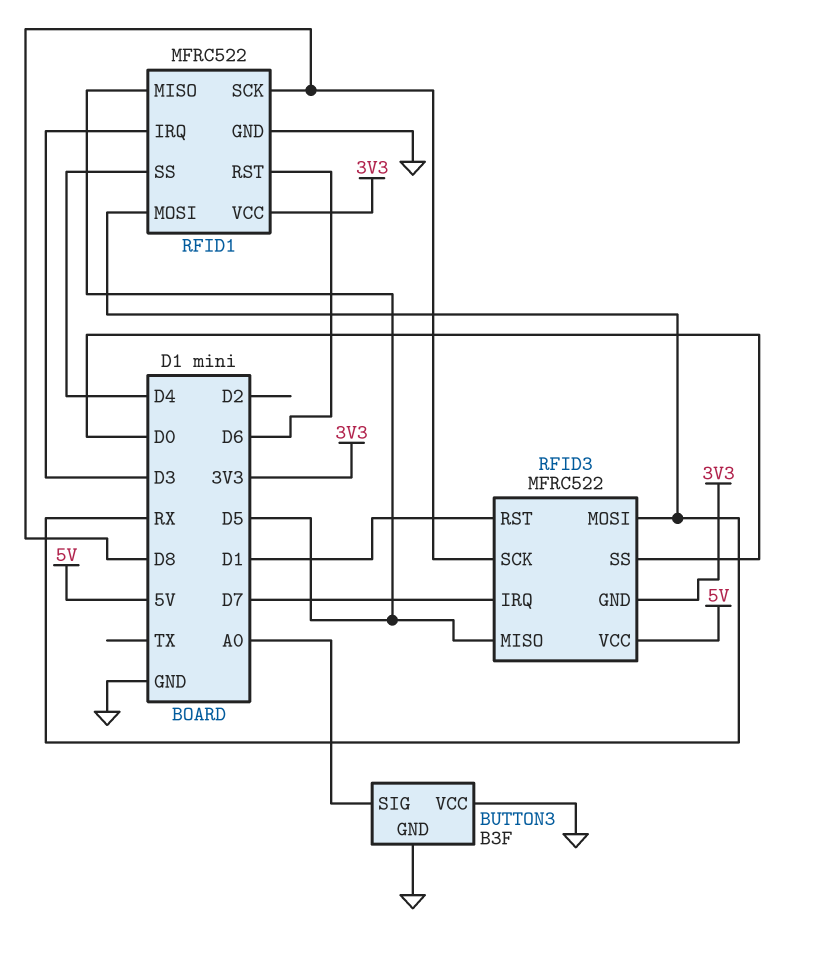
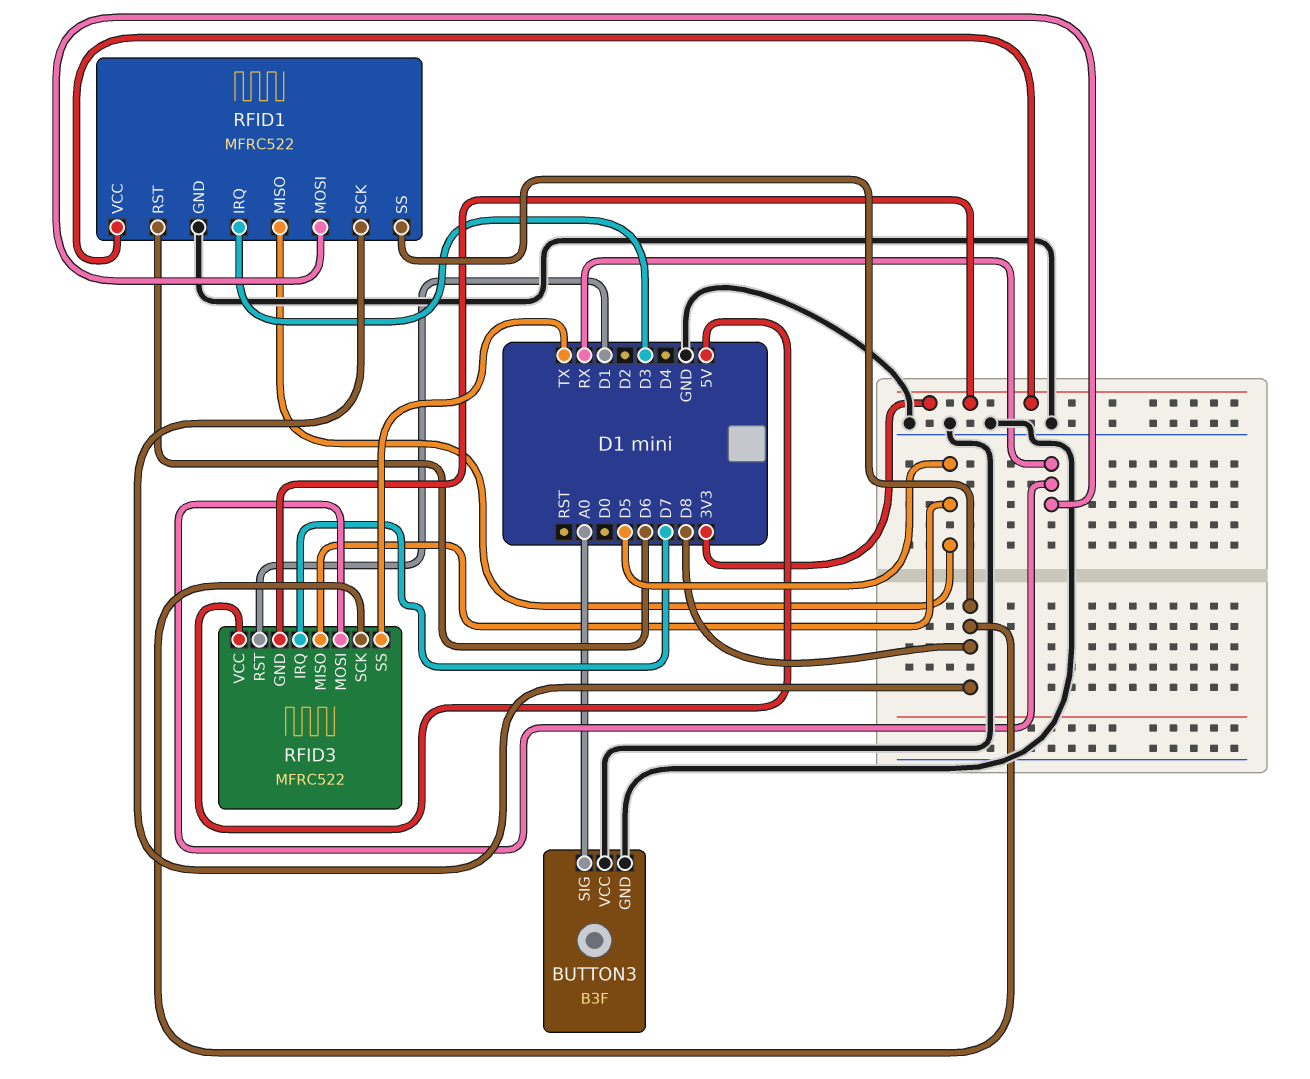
RFID1 pin SS: D4 -> D8
RFID3 pin SS: D0 -> TX

